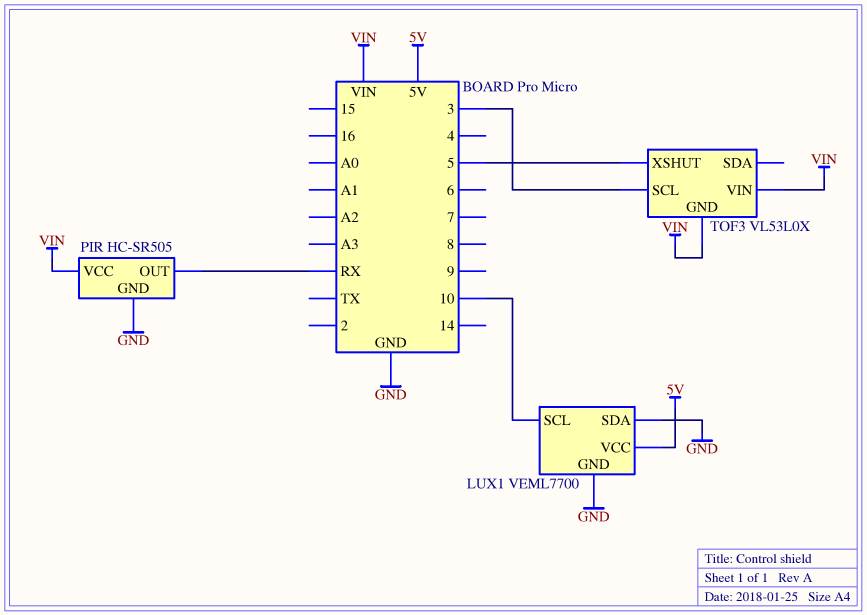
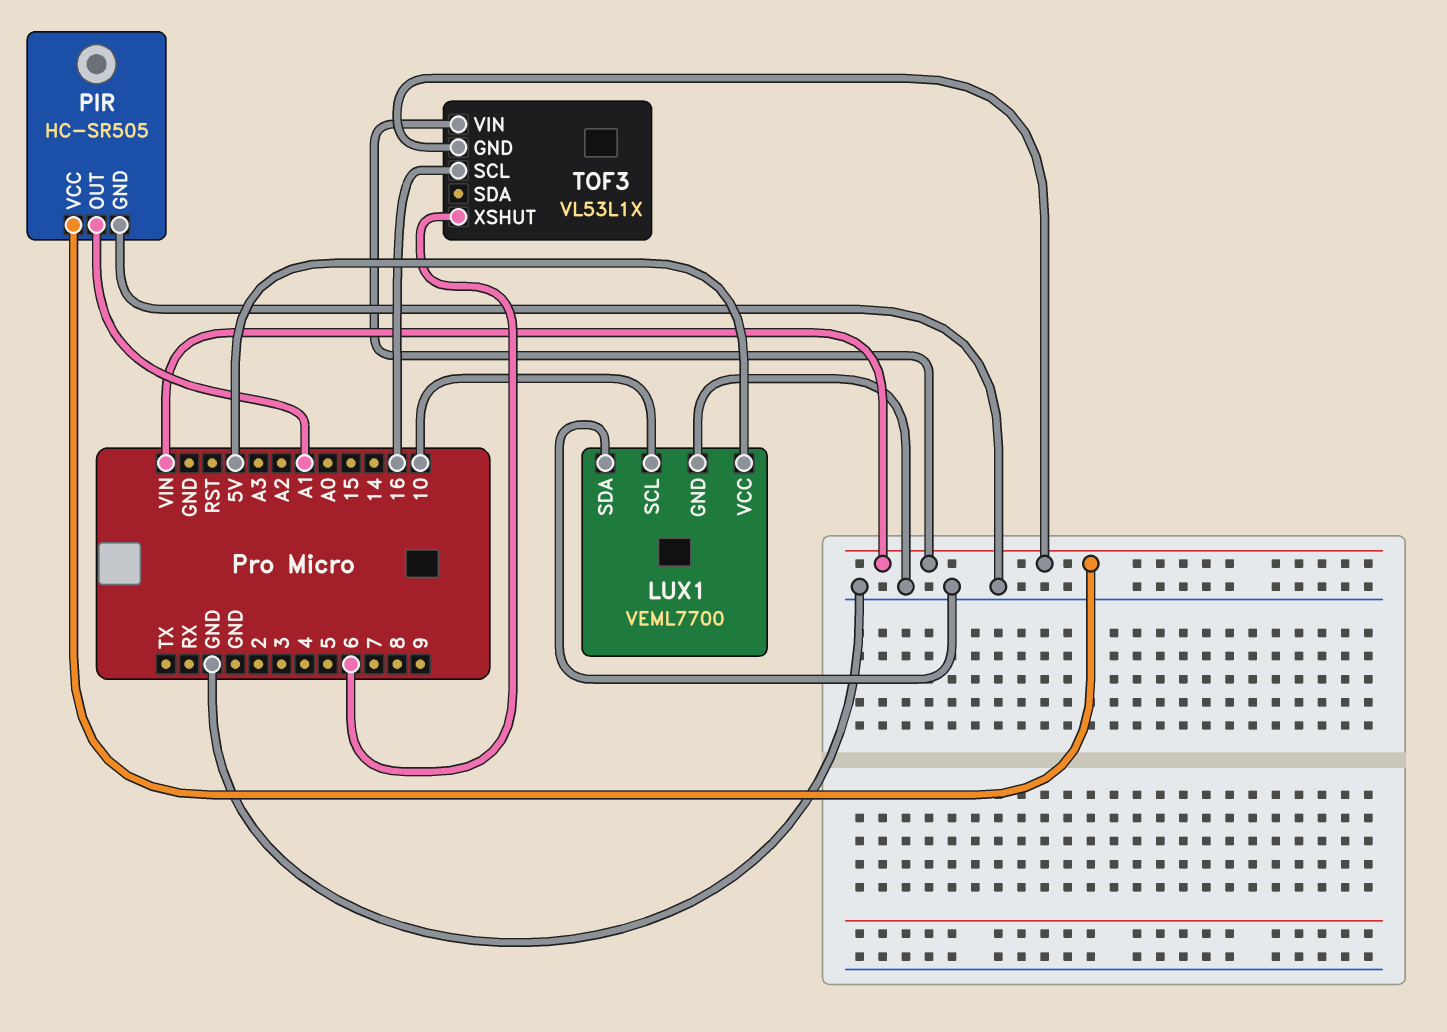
PIR pin OUT: RX -> A1
TOF3: VL53L0X -> VL53L1X
TOF3 pin SCL: 3 -> 16
TOF3 pin XSHUT: 5 -> 6

